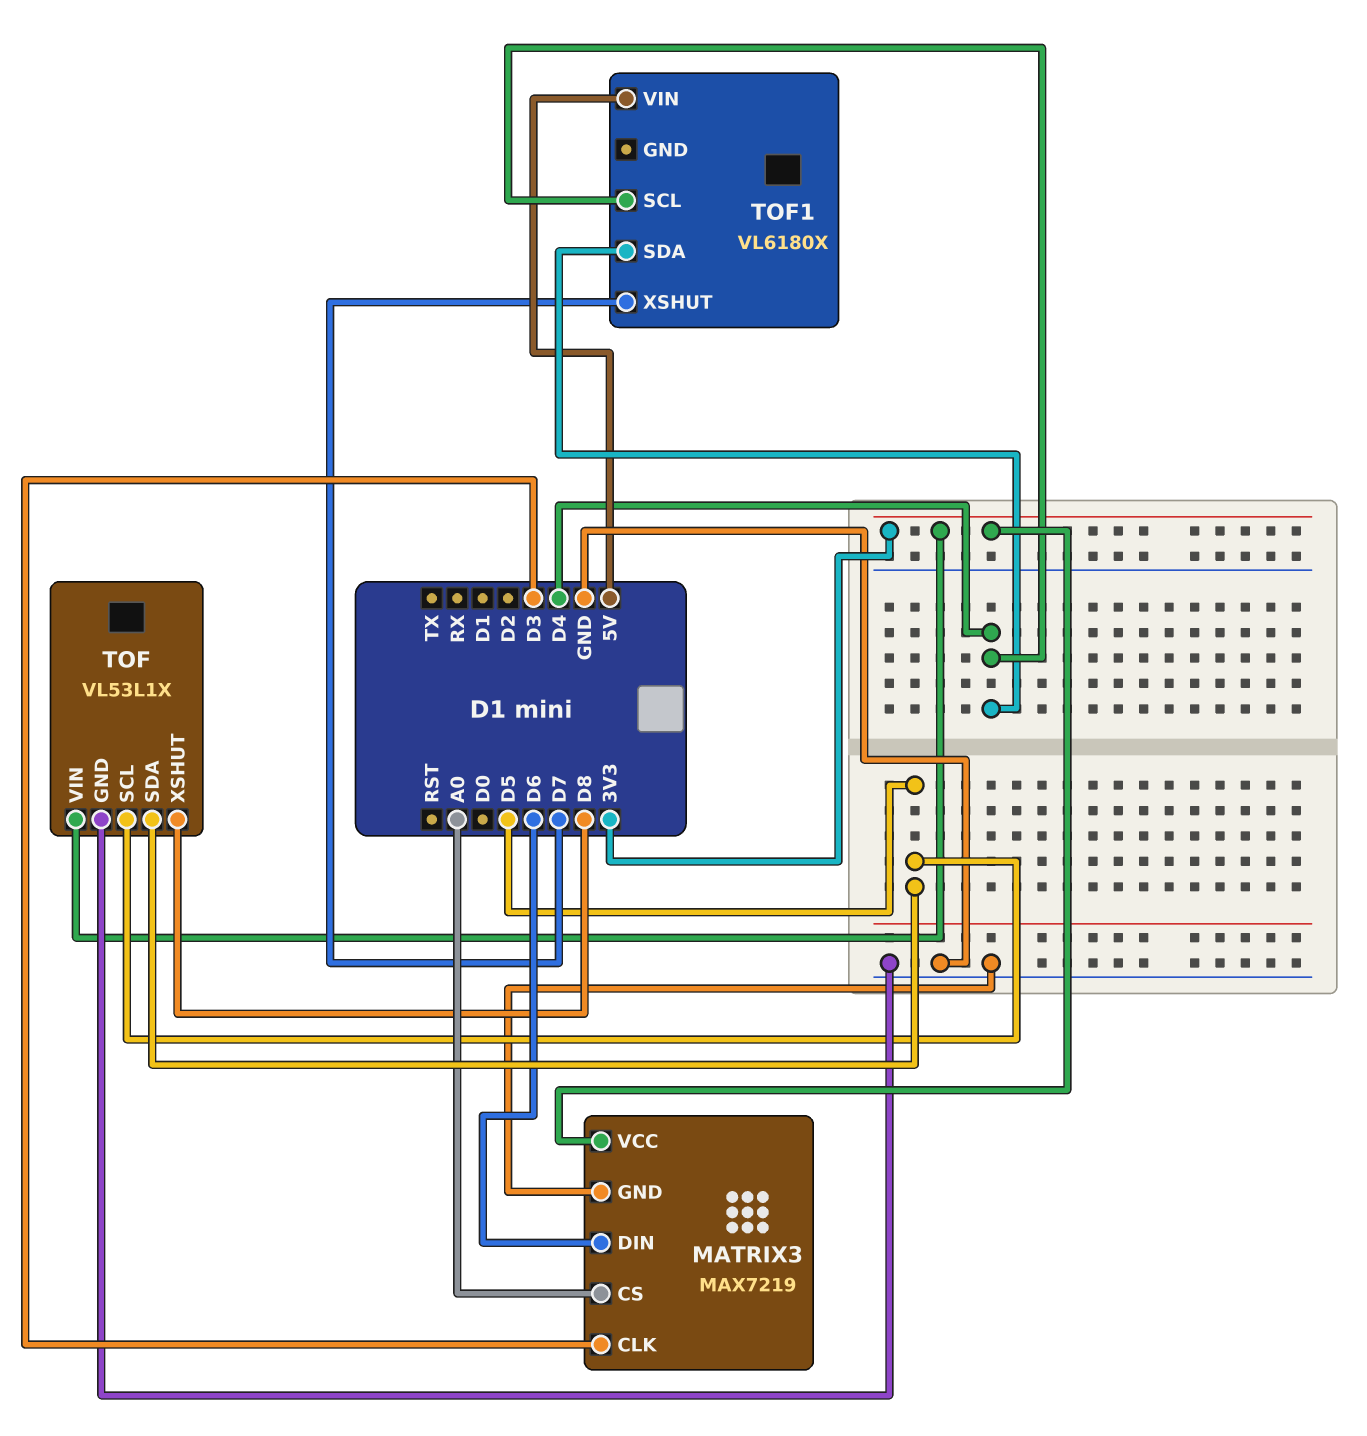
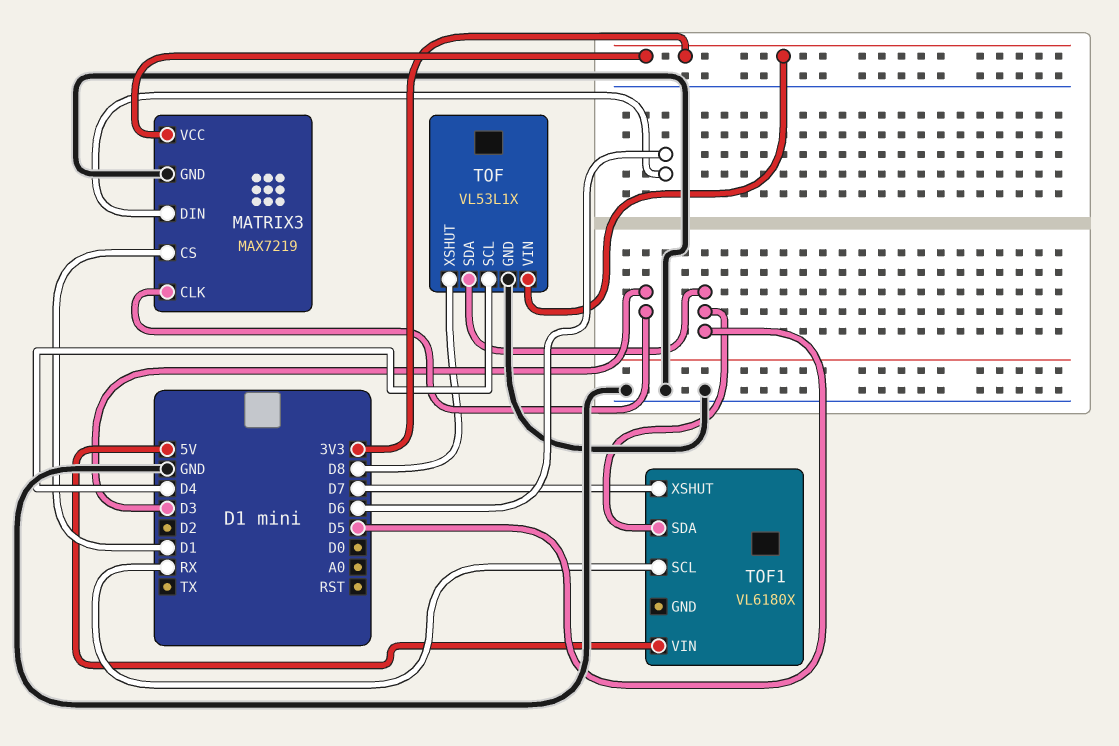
MATRIX3 pin CS: A0 -> D1
TOF pin SCL: D5 -> D4
TOF1 pin SCL: D4 -> RX
TOF1 pin SDA: D4 -> D5

